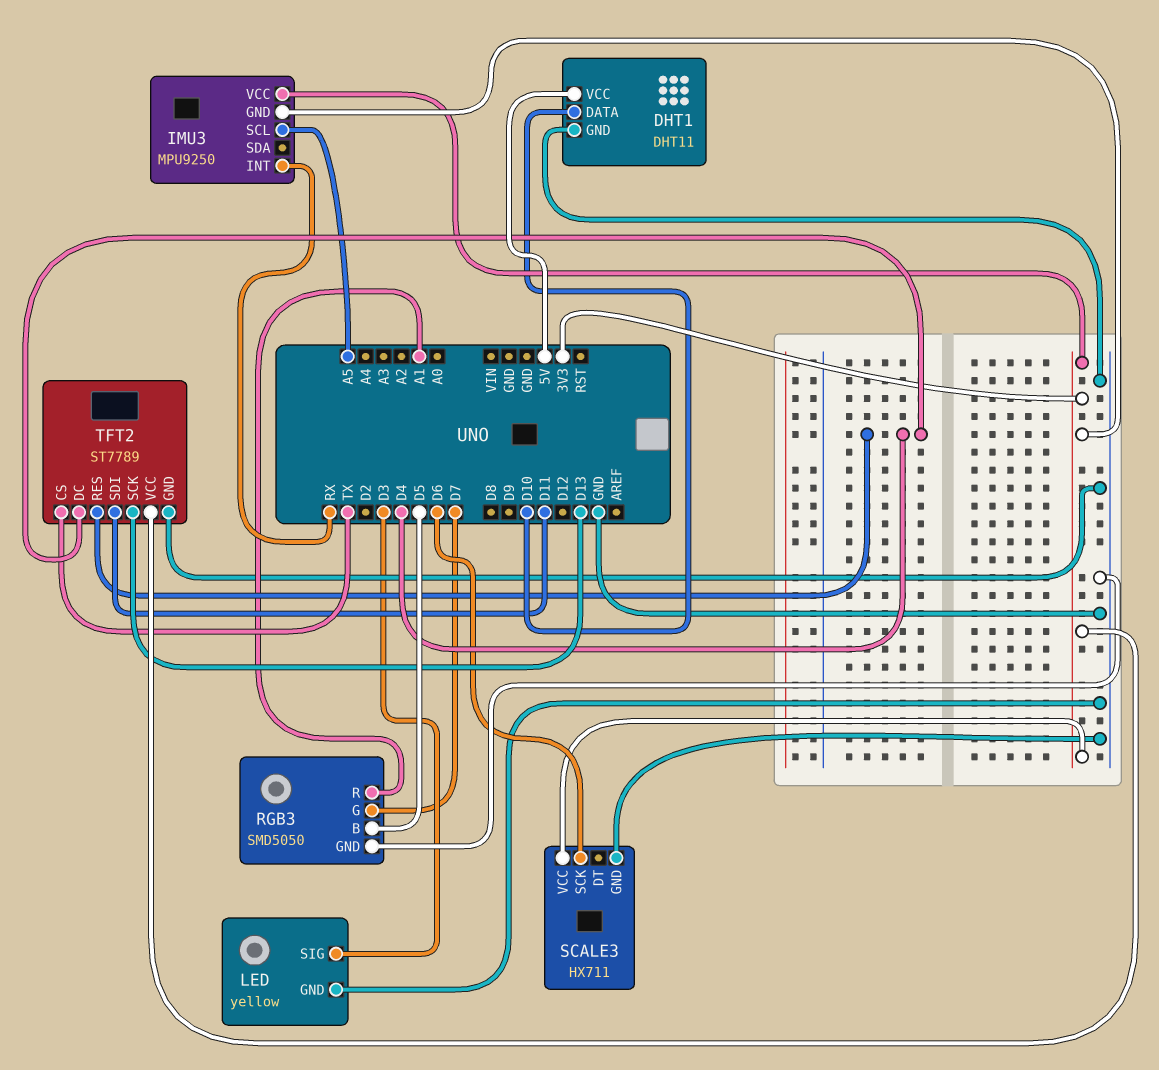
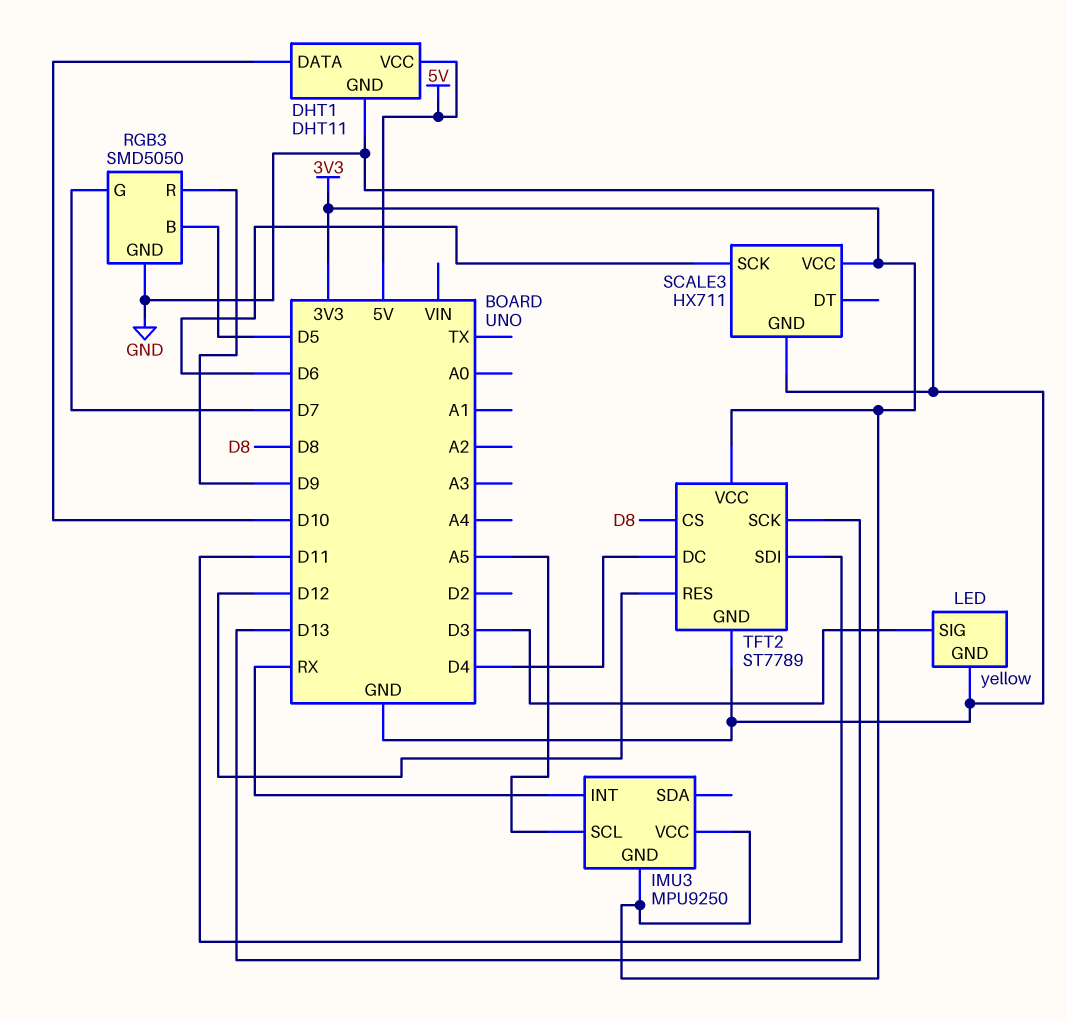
RGB3 pin R: A1 -> D9
TFT2 pin CS: TX -> D8
TFT2 pin RES: D4 -> D12

